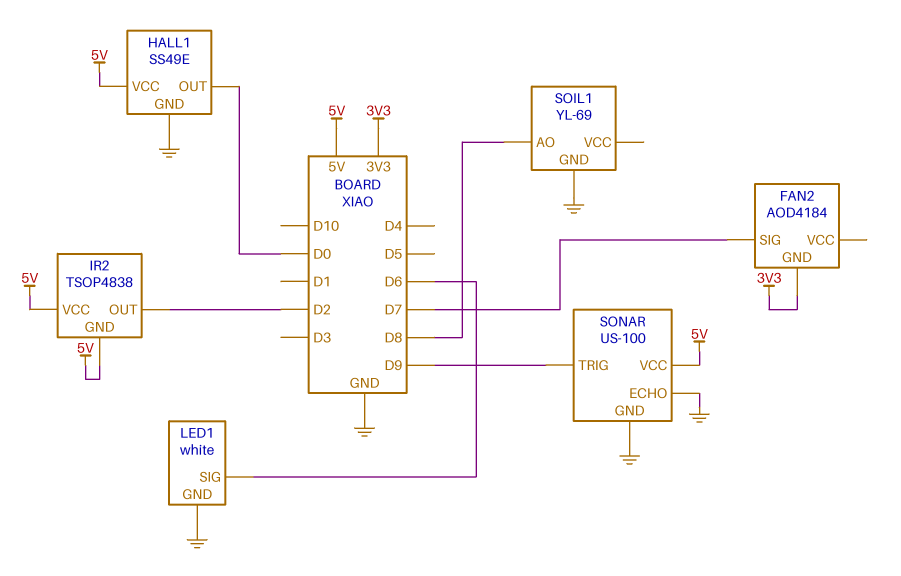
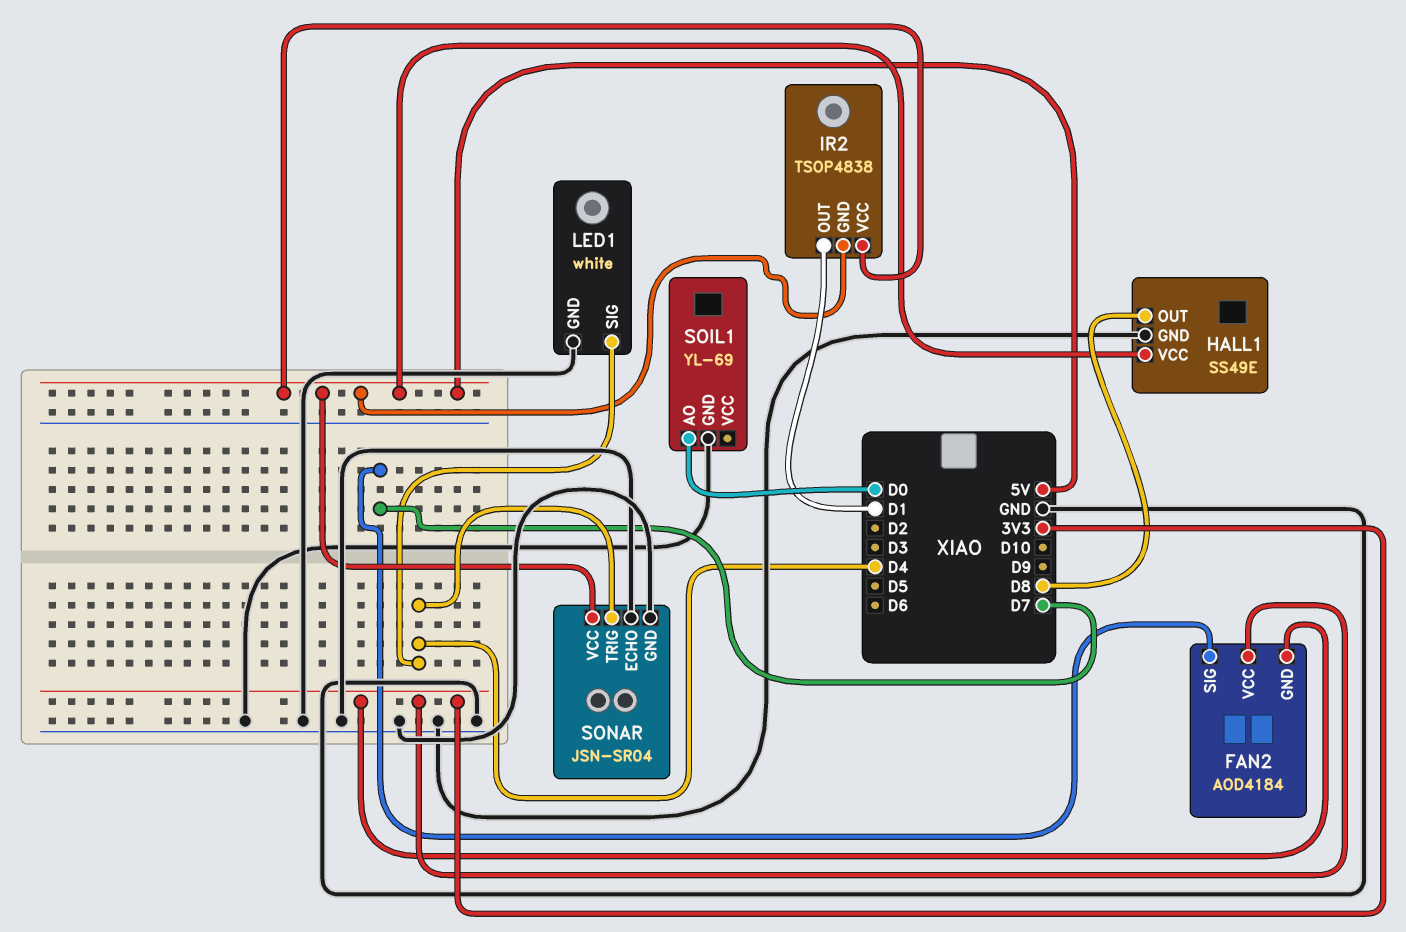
FAN2 pin VCC: none -> 3V3
HALL1 pin OUT: D0 -> D8
IR2 pin OUT: D2 -> D1
LED1 pin SIG: D6 -> D4
SOIL1 pin AO: D8 -> D0
SONAR: US-100 -> JSN-SR04
SONAR pin TRIG: D9 -> D4

